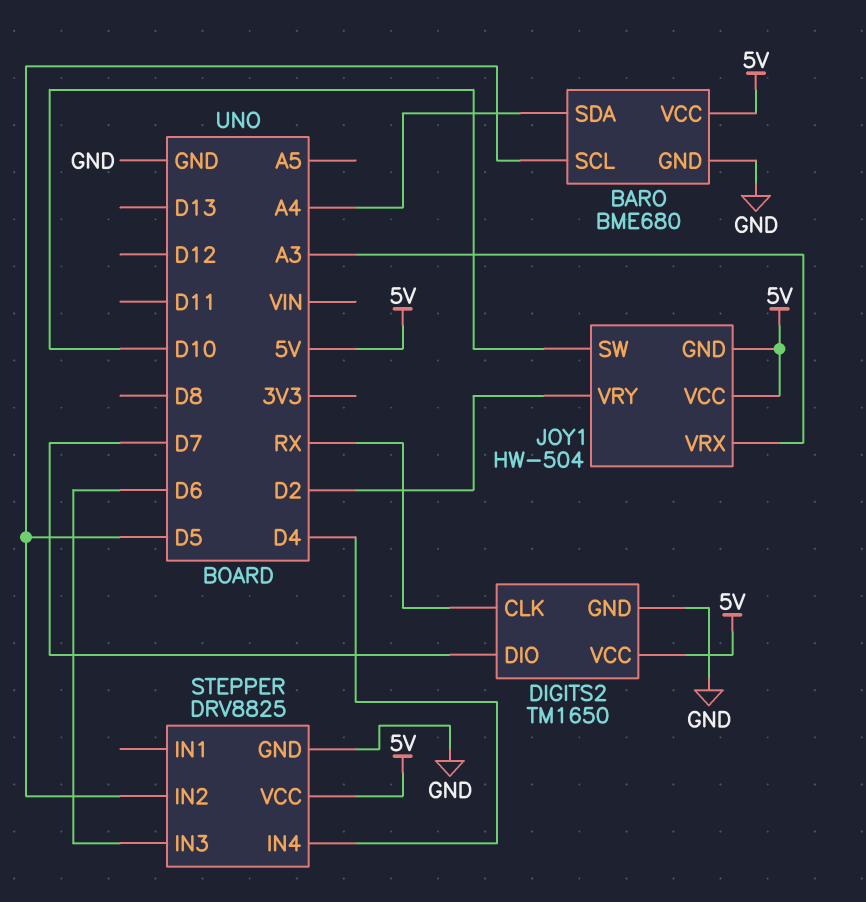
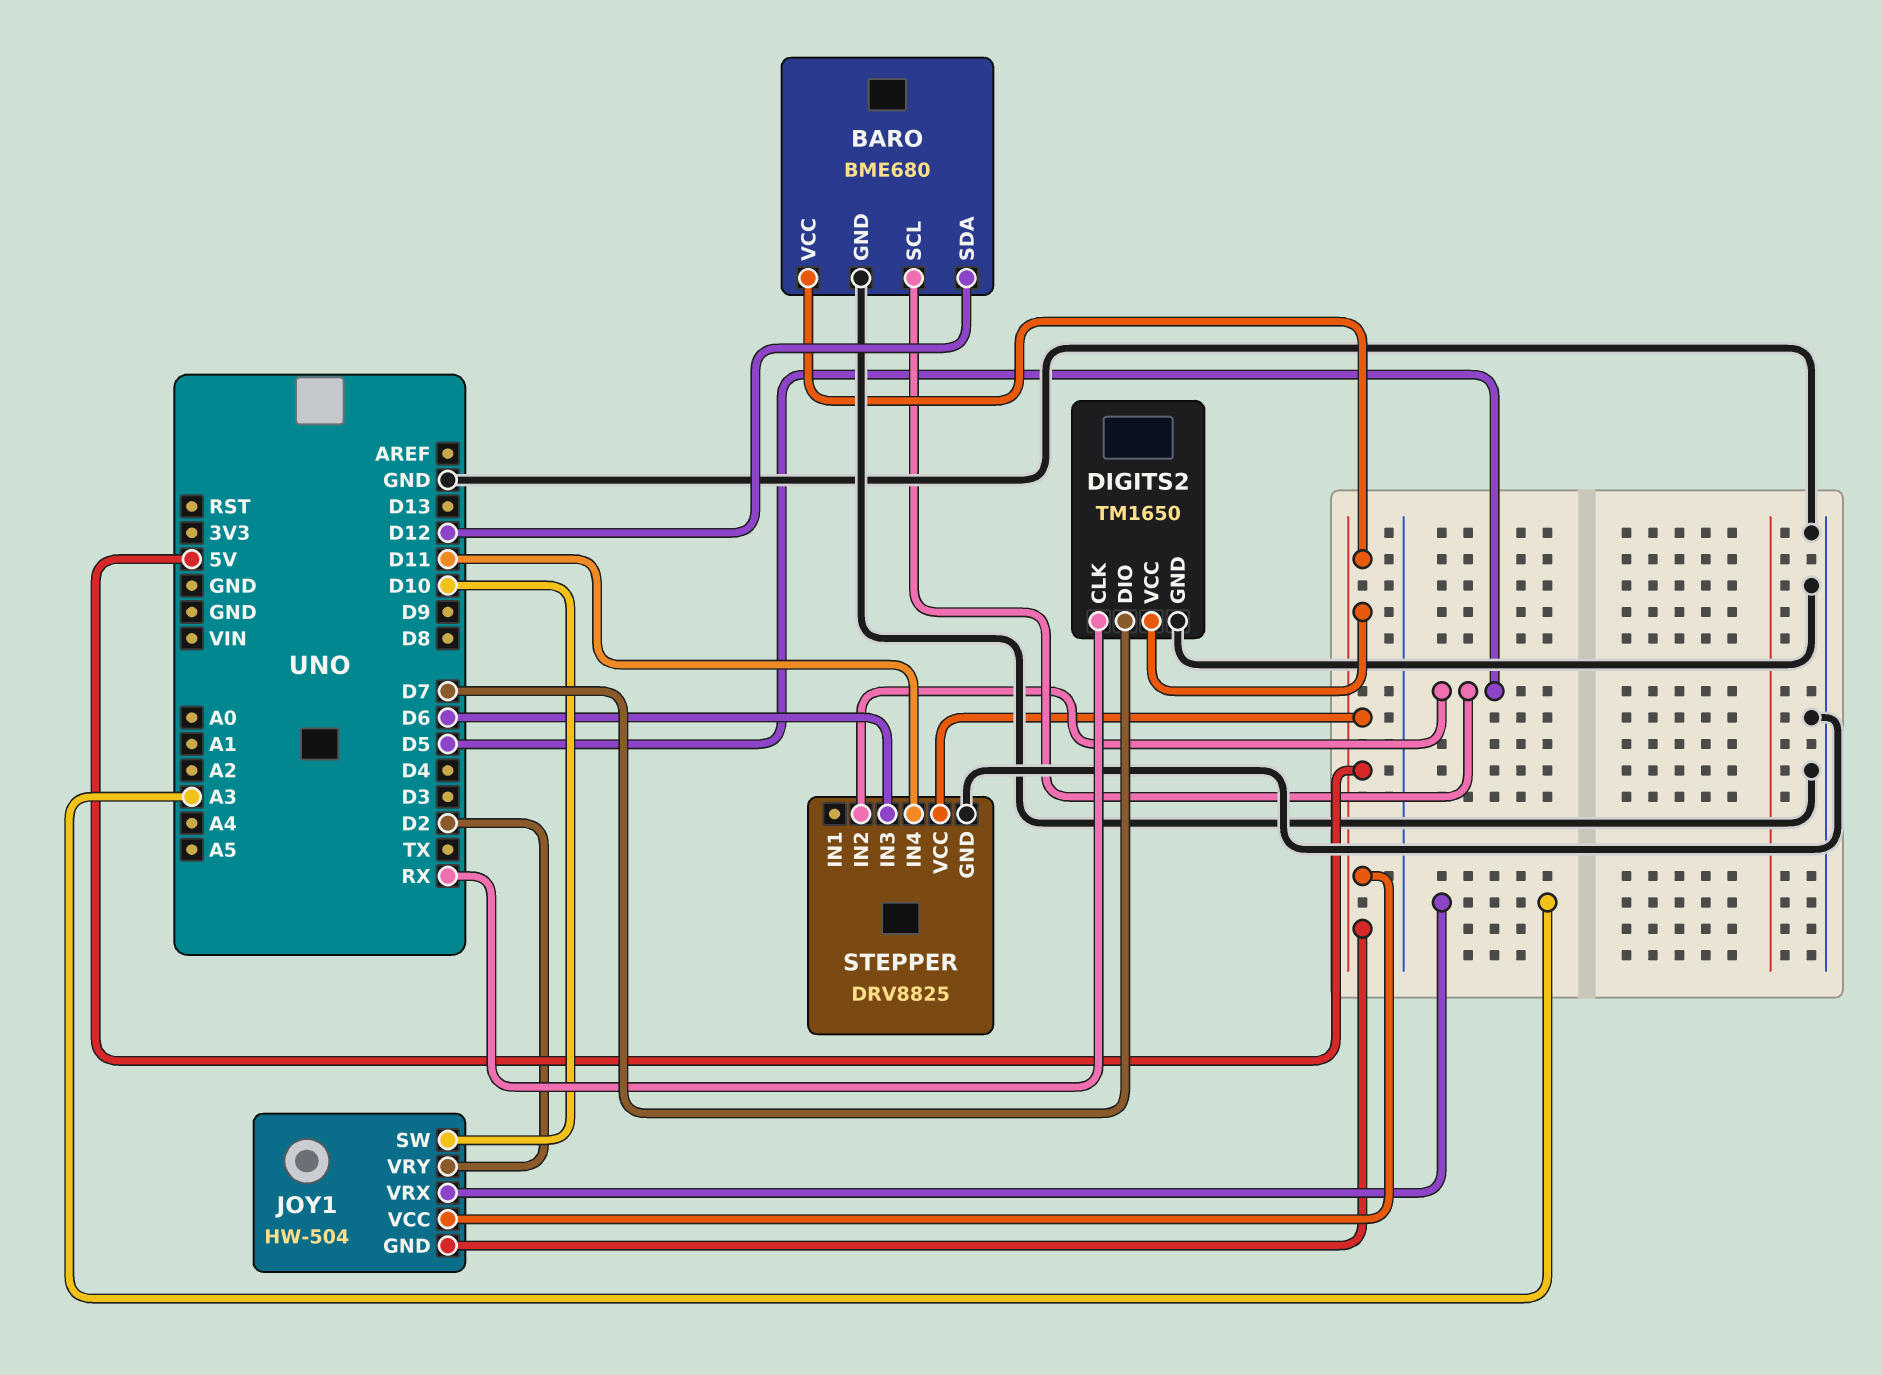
BARO pin SDA: A4 -> D12
STEPPER pin IN4: D4 -> D11

